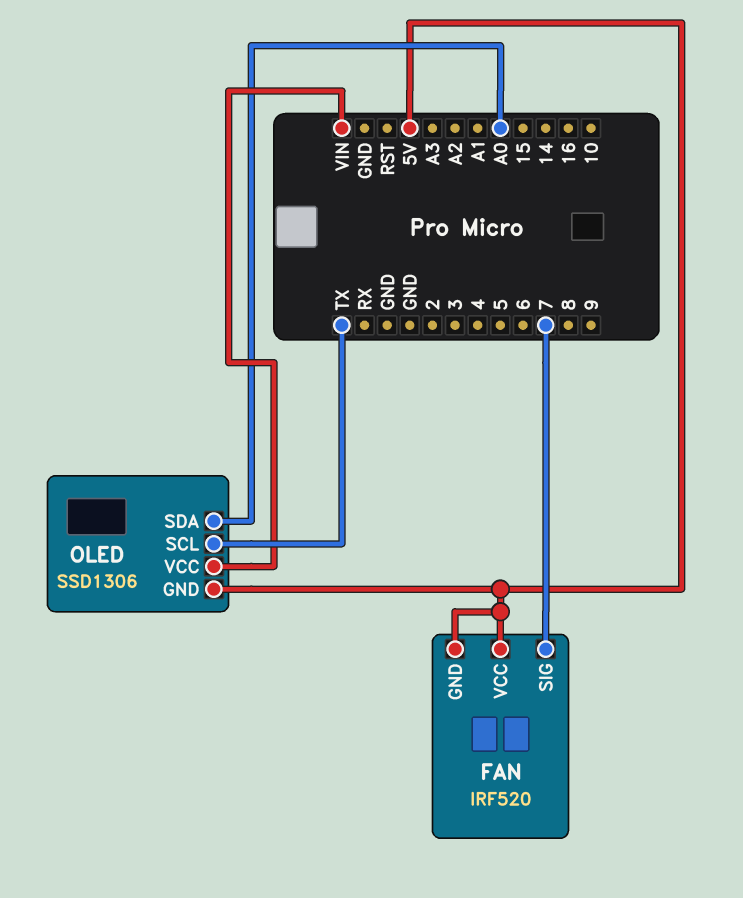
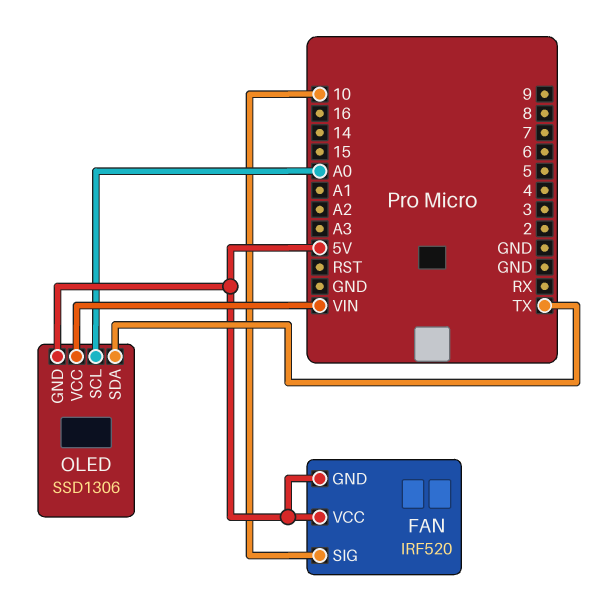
FAN pin SIG: 7 -> 10
OLED pin SCL: TX -> A0
OLED pin SDA: A0 -> TX

